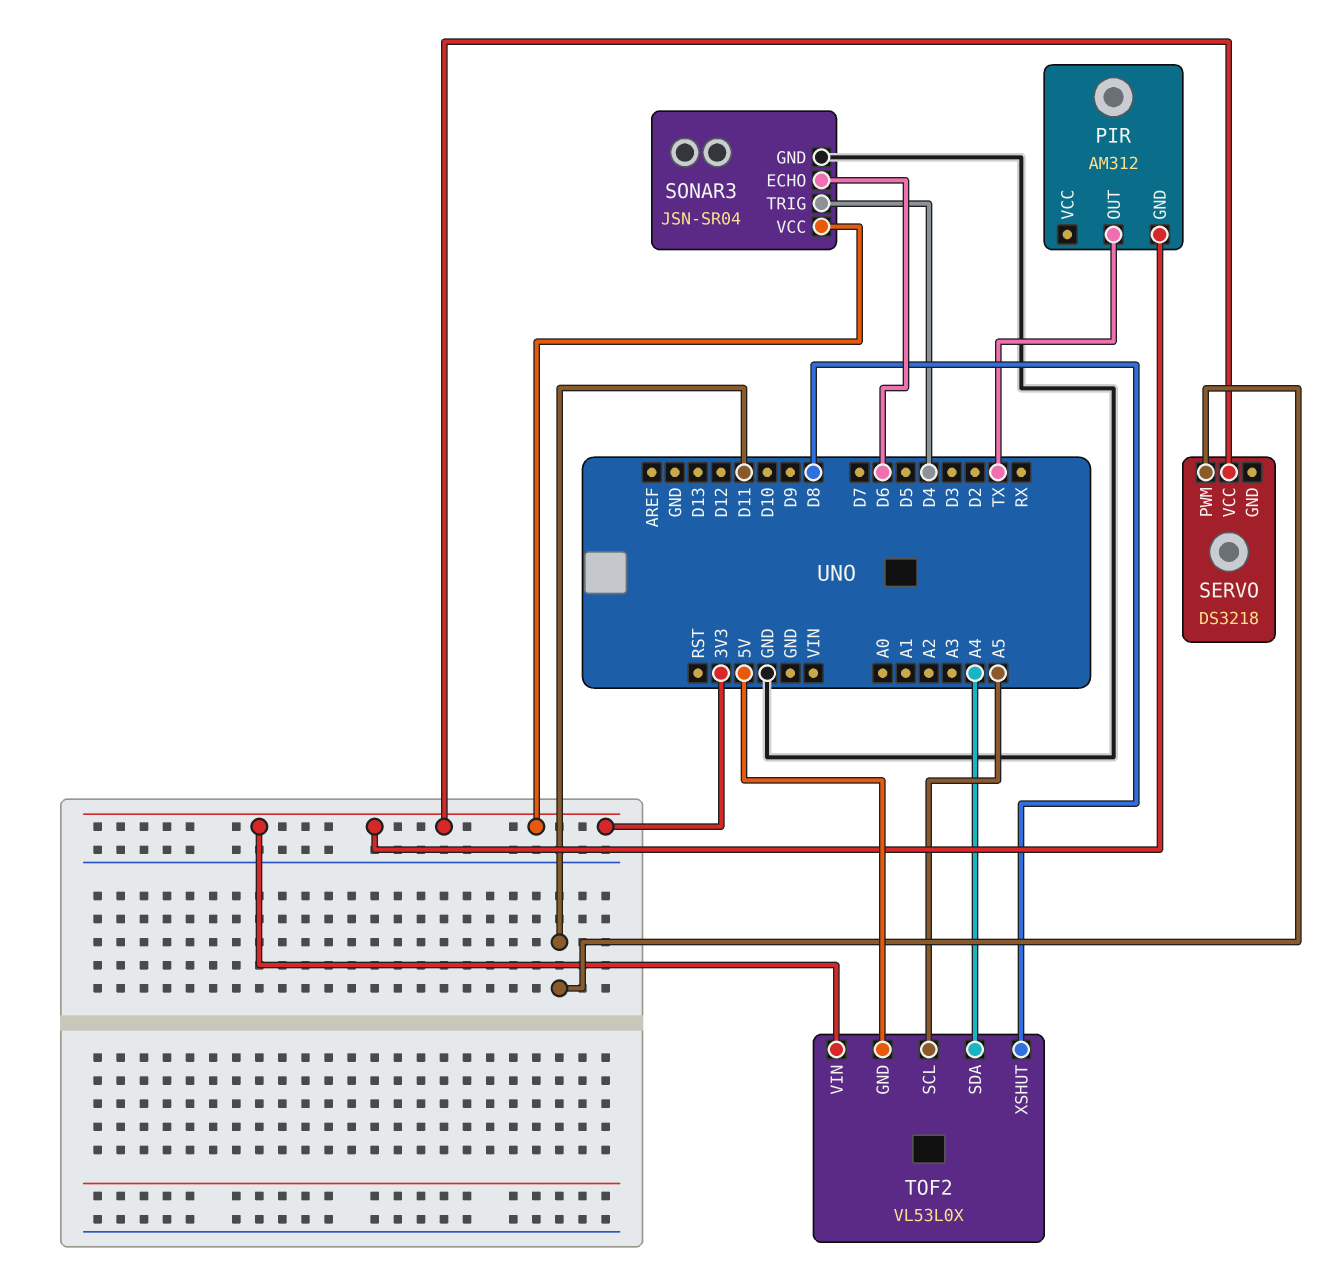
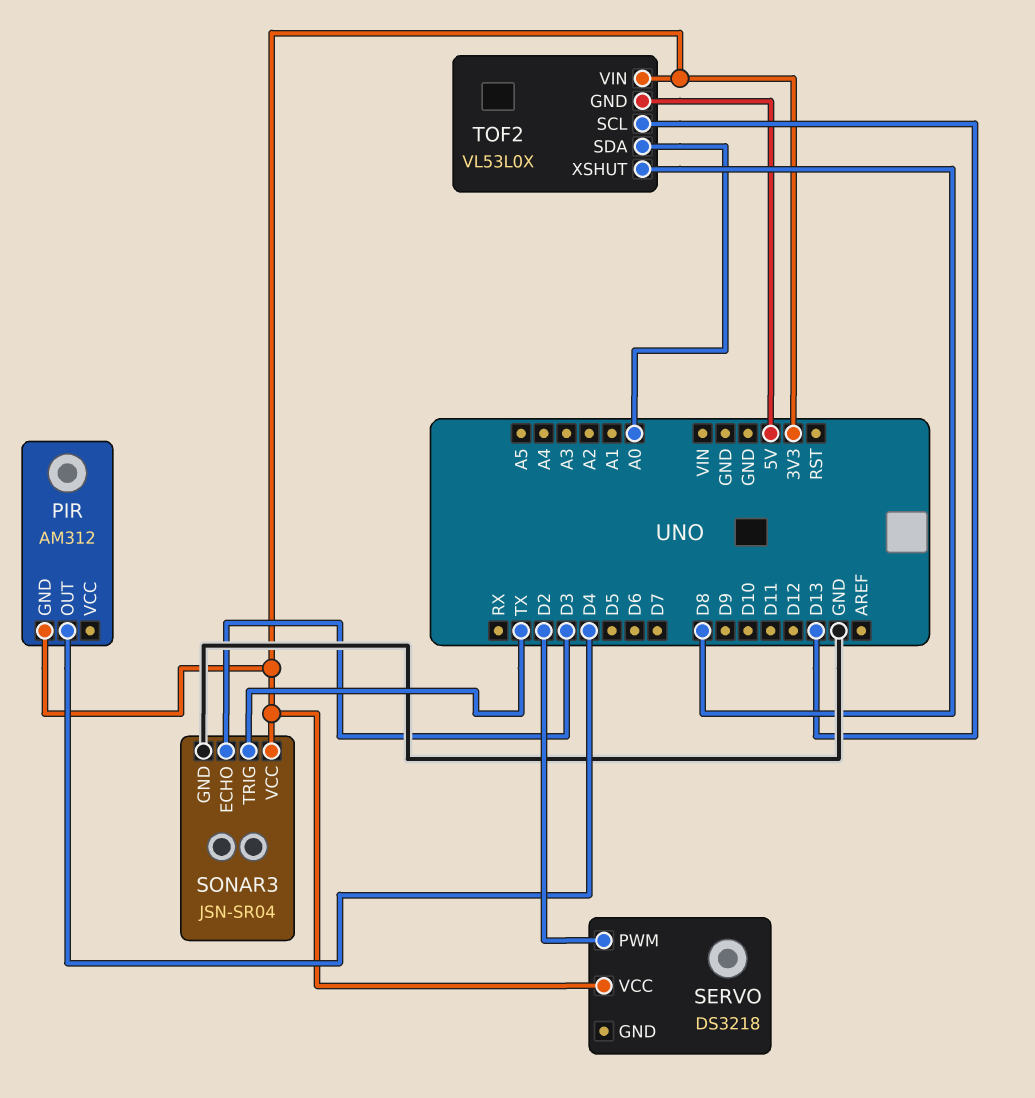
PIR pin OUT: TX -> D4
SERVO pin PWM: D11 -> D2
SONAR3 pin ECHO: D6 -> D3
SONAR3 pin TRIG: D4 -> TX
TOF2 pin SCL: A5 -> D13
TOF2 pin SDA: A4 -> A0

